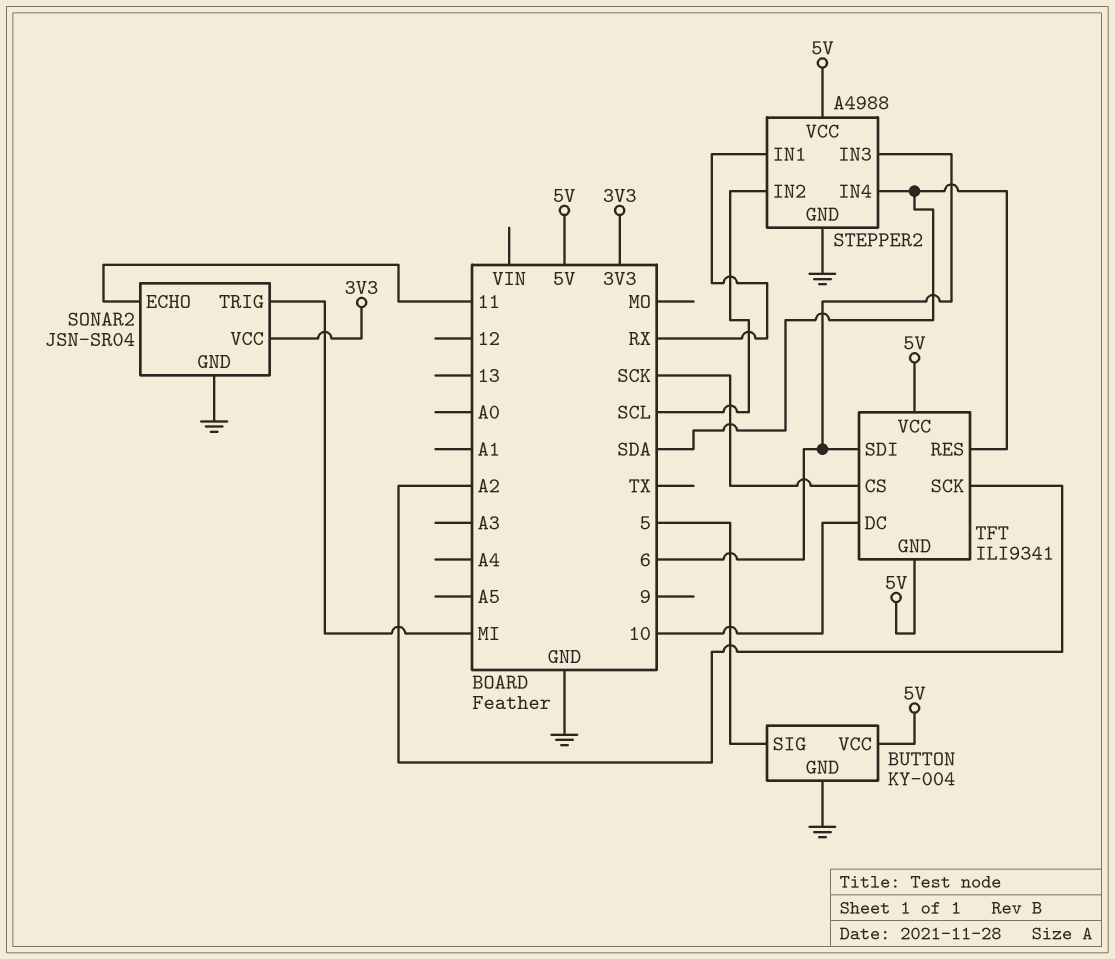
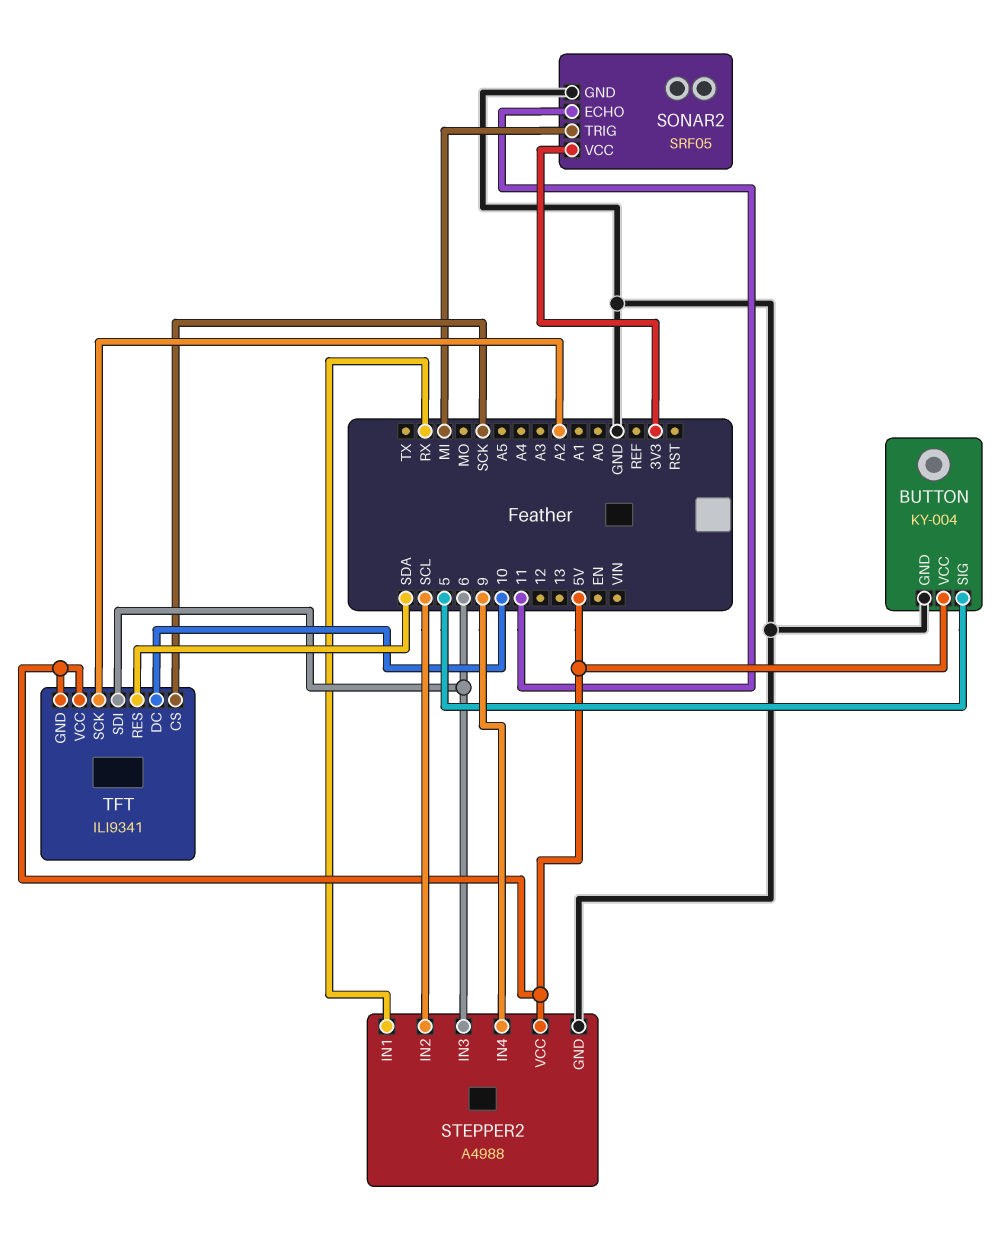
SONAR2: JSN-SR04 -> SRF05
STEPPER2 pin IN4: SDA -> 9

